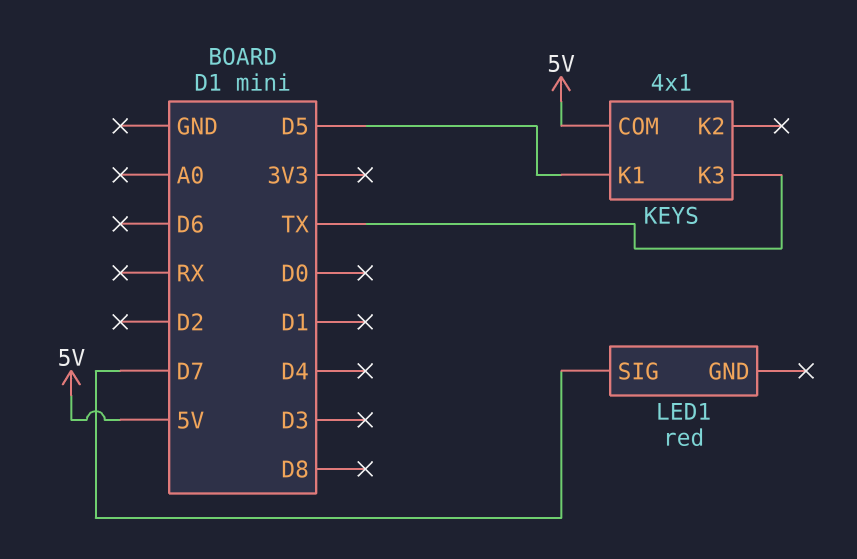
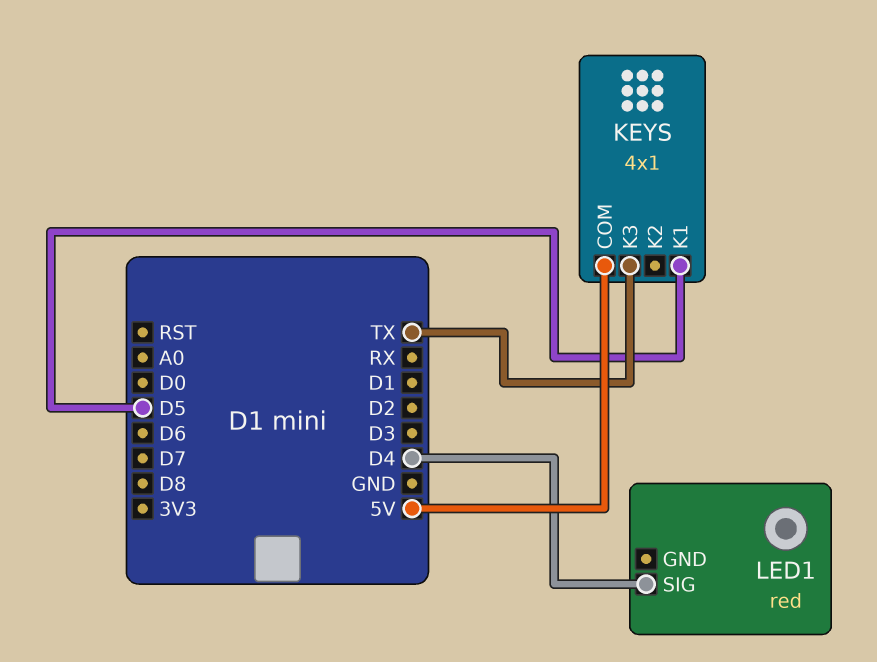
LED1 pin SIG: D7 -> D4

